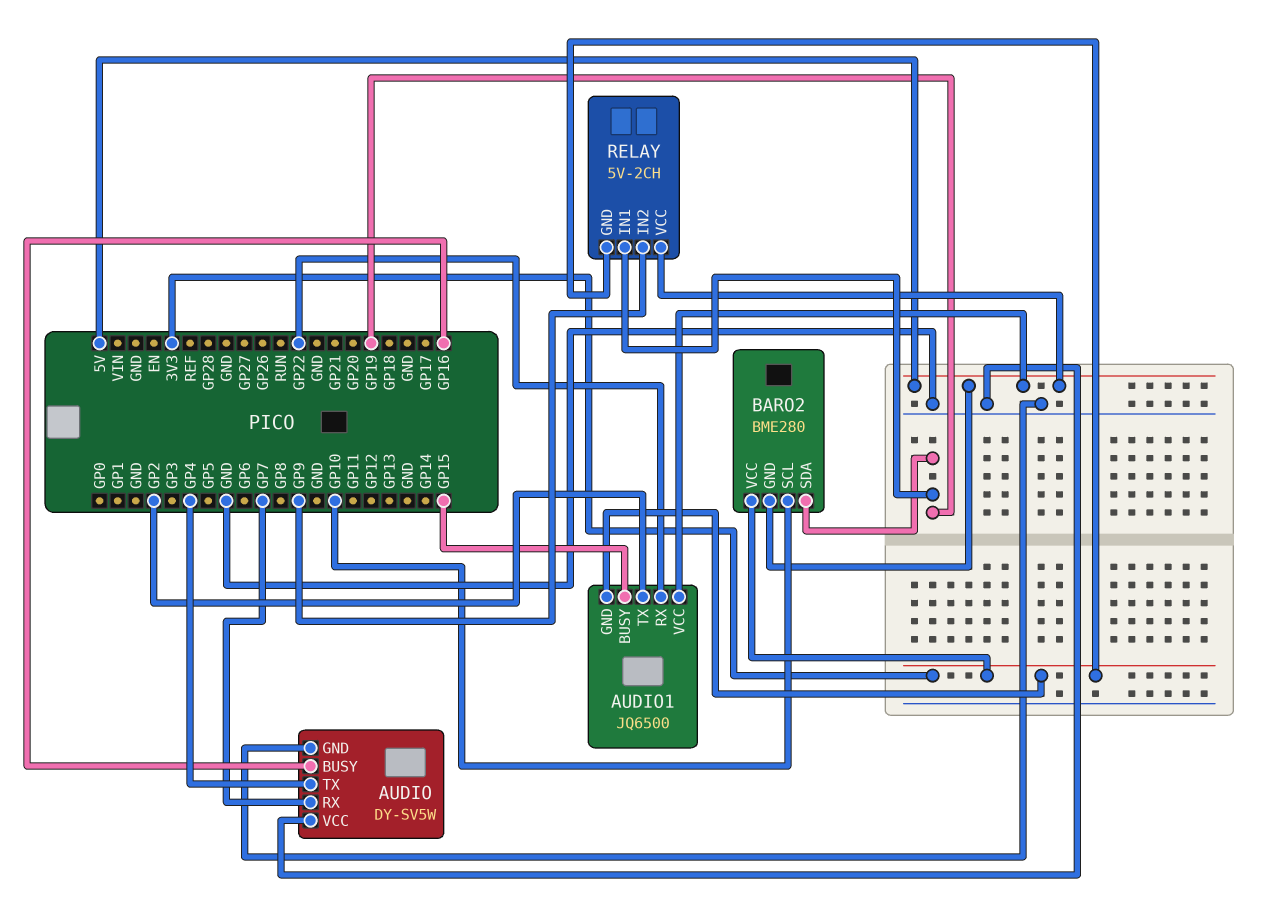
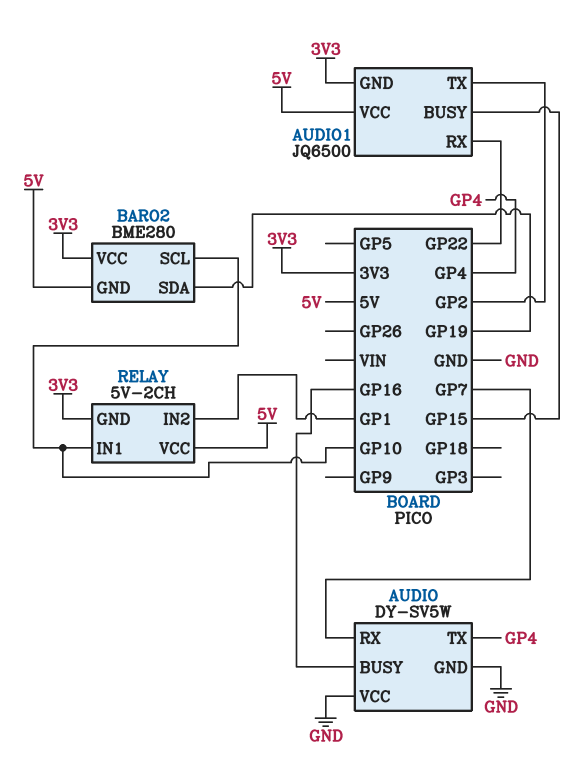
RELAY pin IN1: GP19 -> GP10
RELAY pin IN2: GP9 -> GP1

